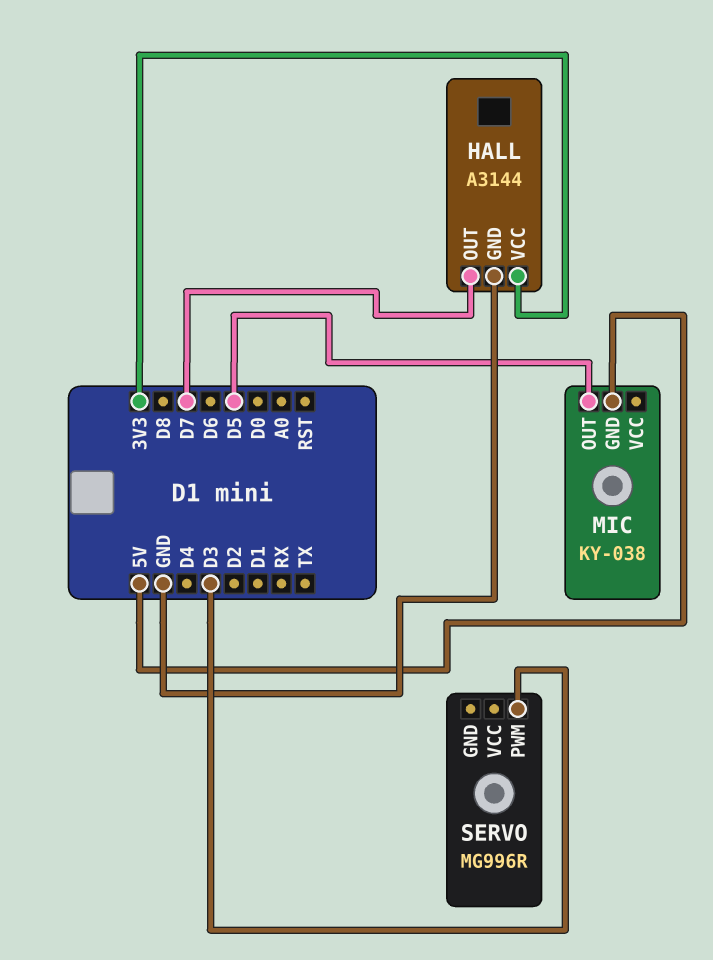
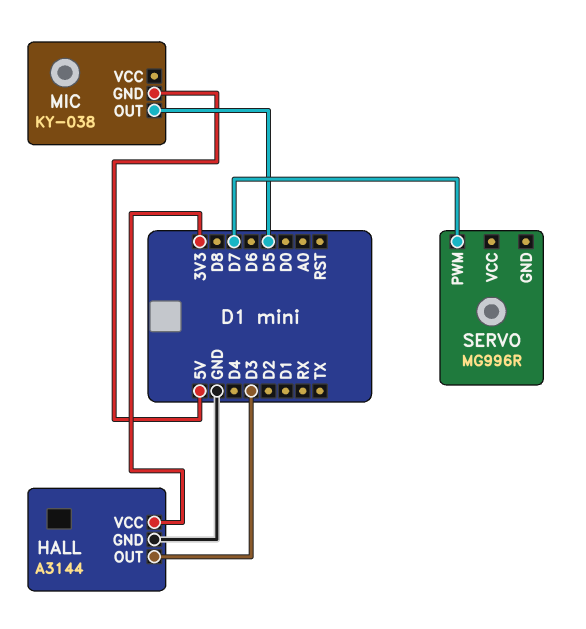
HALL pin OUT: D7 -> D3
SERVO pin PWM: D3 -> D7

